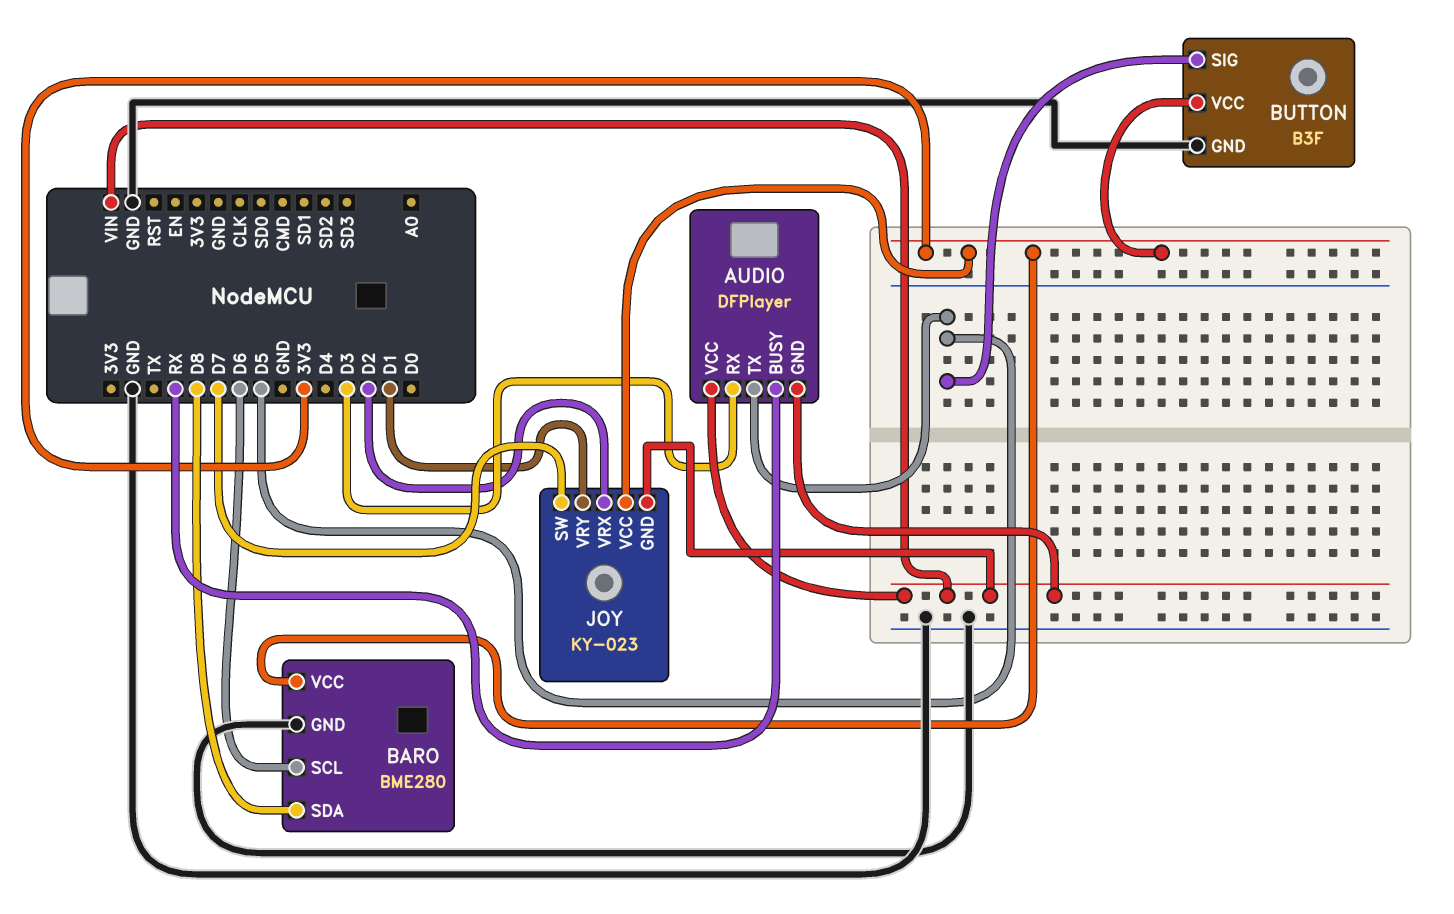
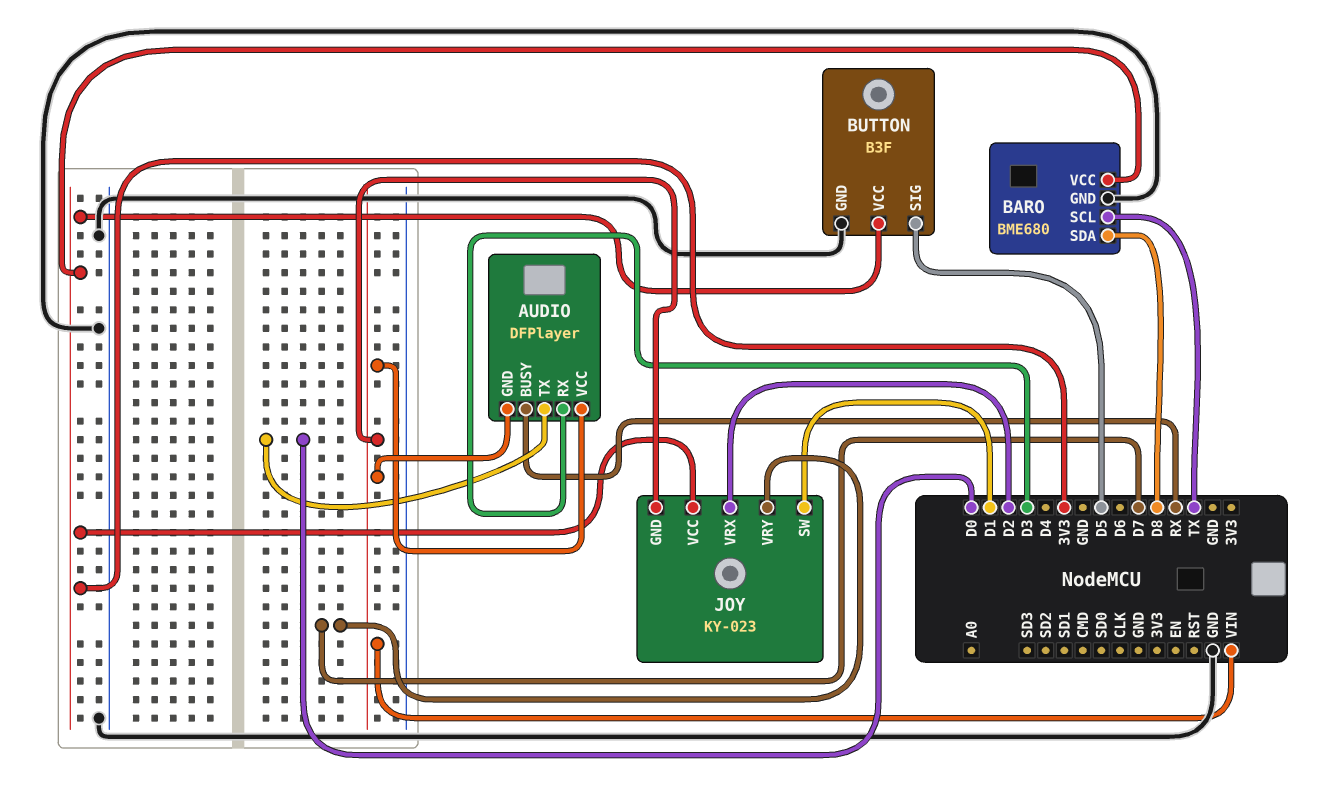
AUDIO pin TX: D5 -> D0
BARO: BME280 -> BME680
BARO pin SCL: D6 -> TX
JOY pin SW: D7 -> D1
JOY pin VRY: D1 -> D7

